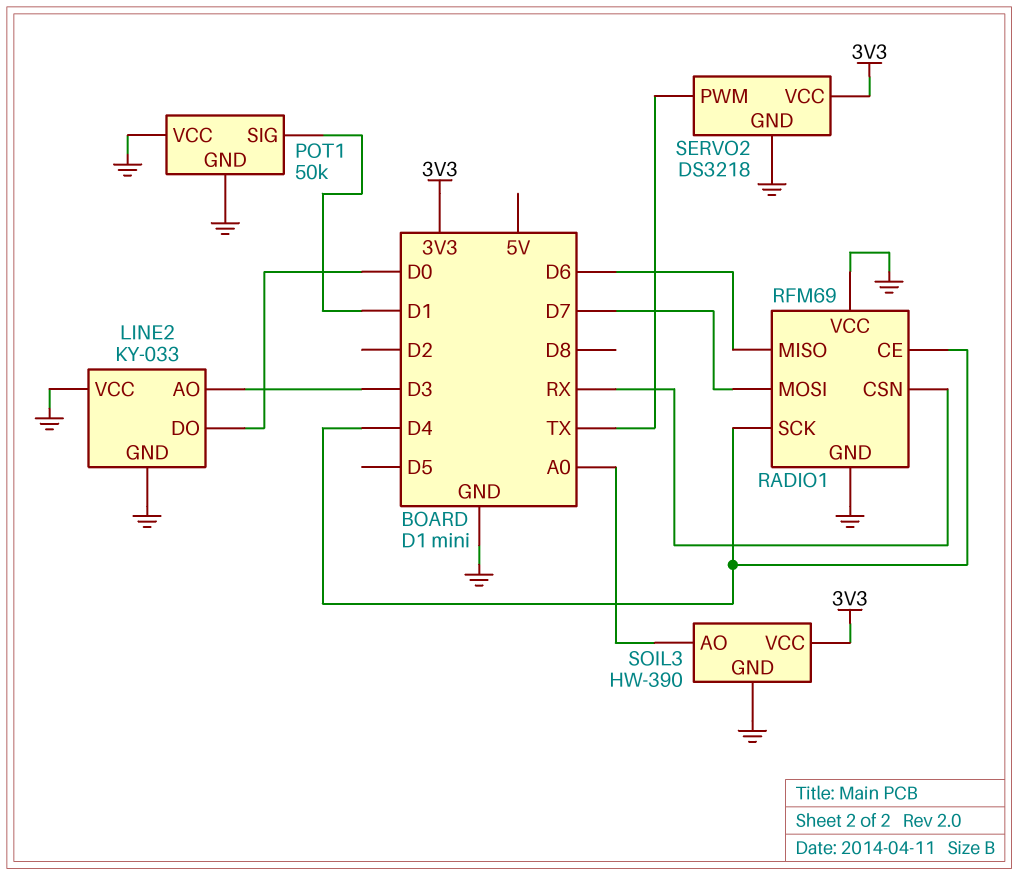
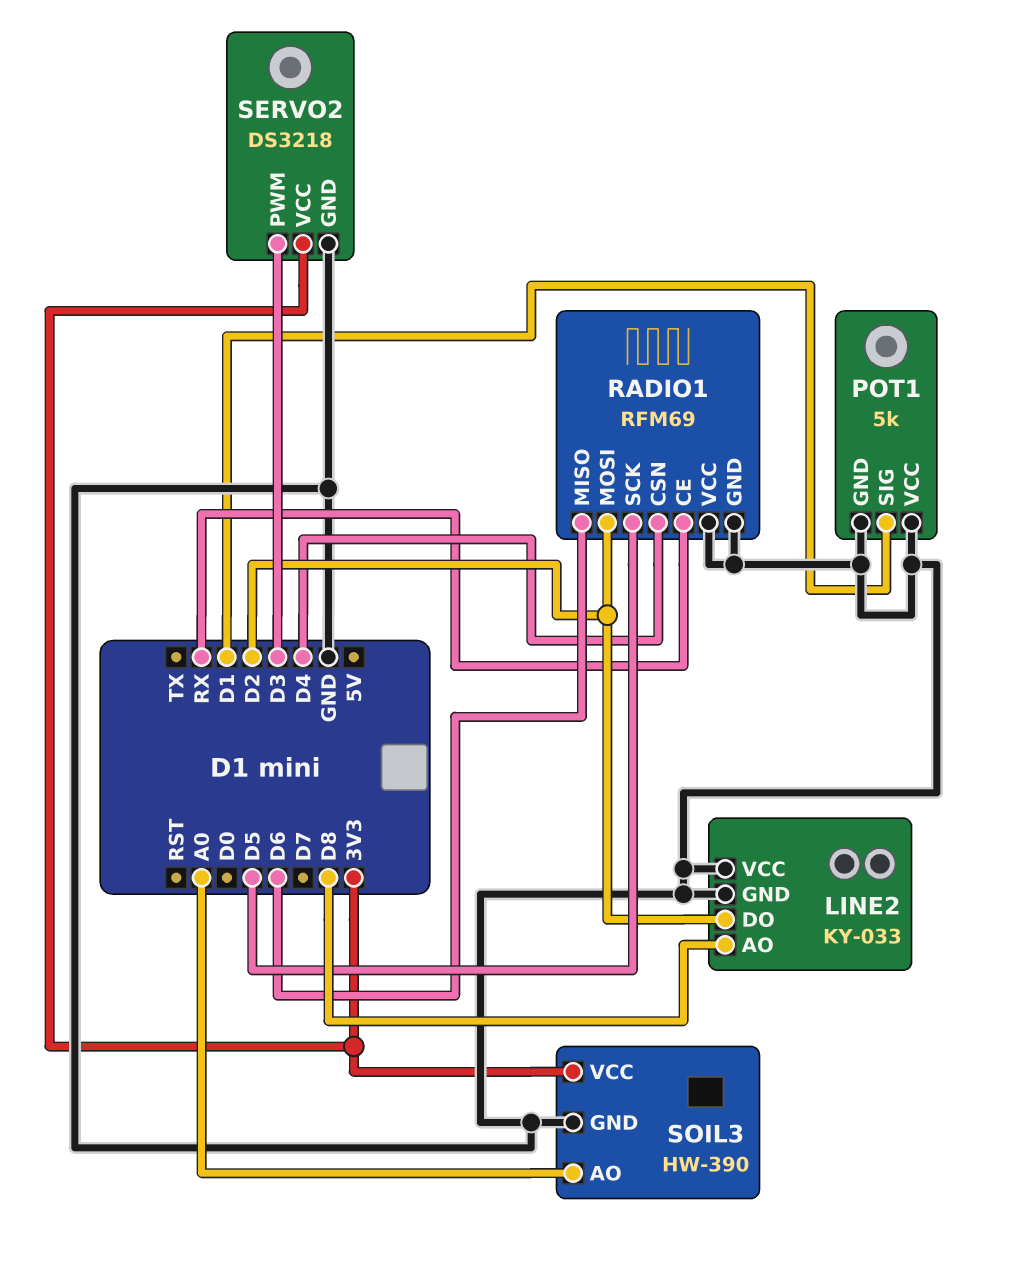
LINE2 pin AO: D3 -> D8
LINE2 pin DO: D0 -> D2
POT1: 50k -> 5k
RADIO1 pin CE: D4 -> RX
RADIO1 pin CSN: RX -> D4
RADIO1 pin MOSI: D7 -> D2
RADIO1 pin SCK: D4 -> D5
SERVO2 pin PWM: TX -> D3

